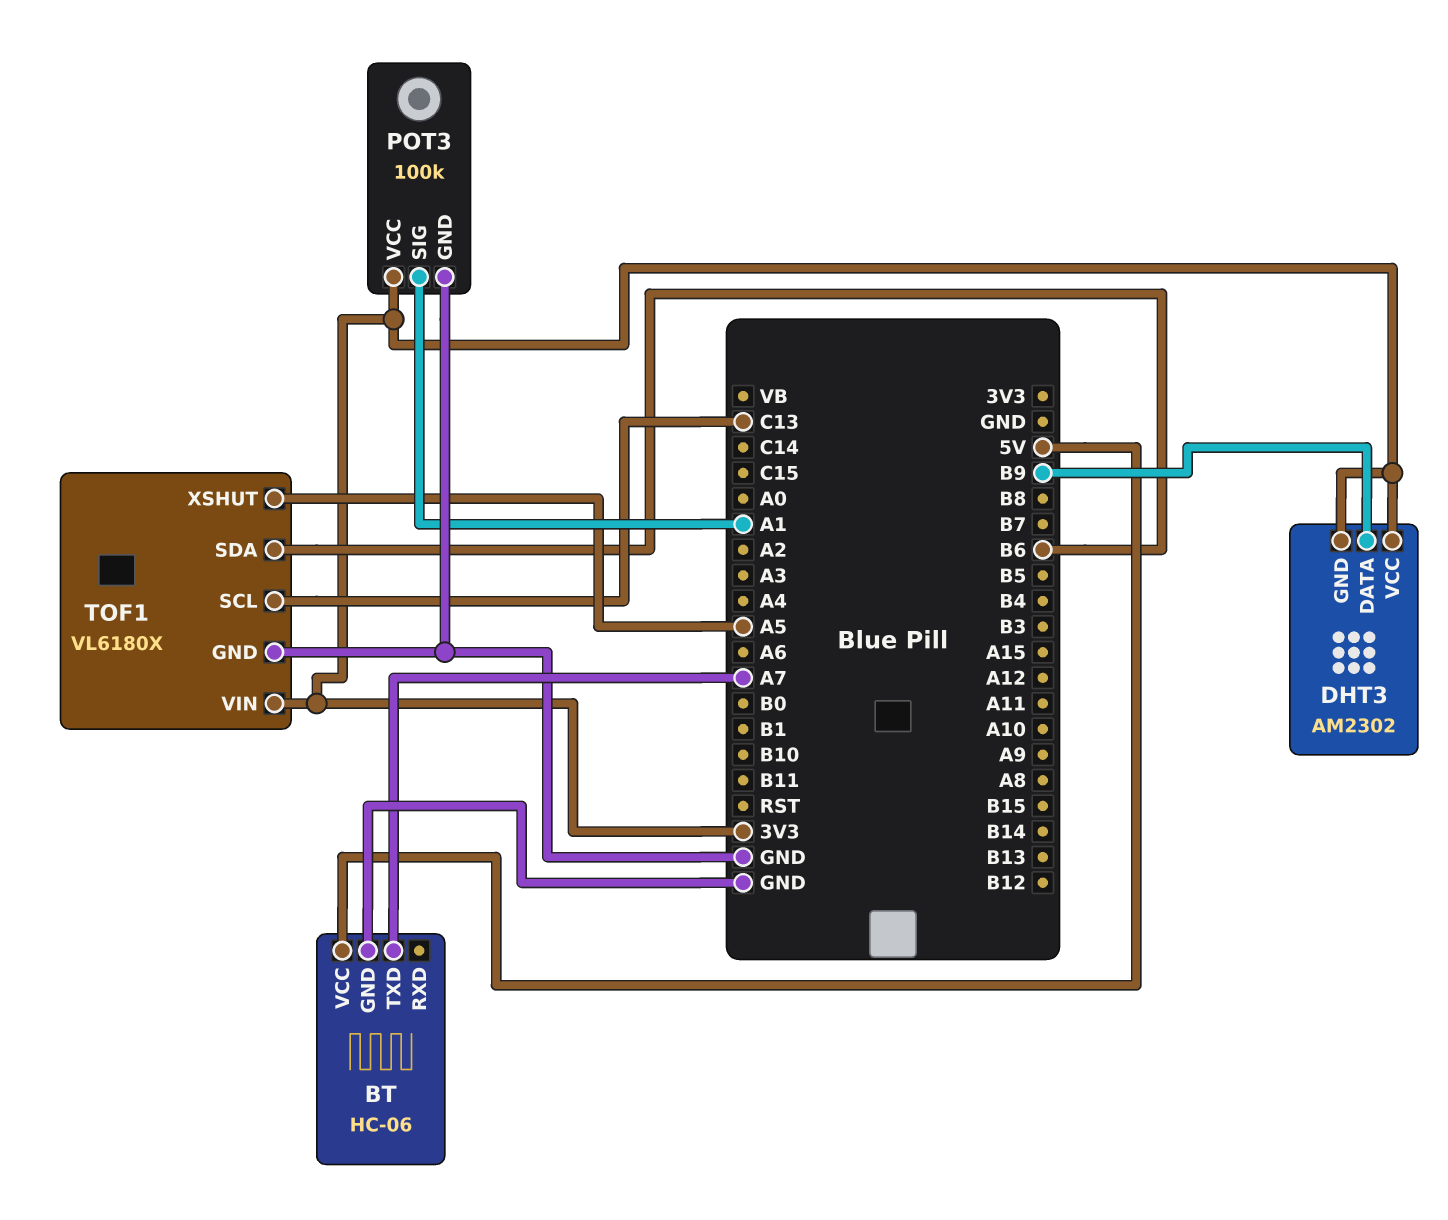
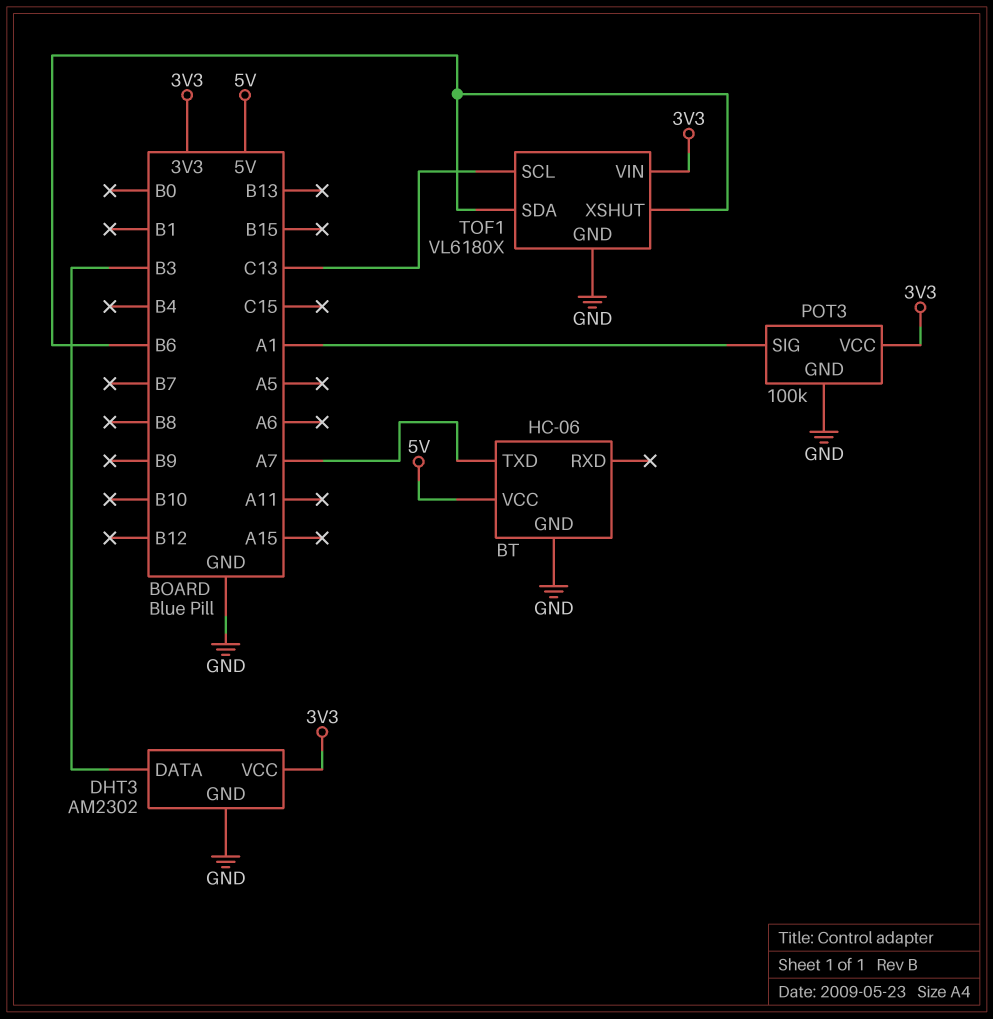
DHT3 pin DATA: B9 -> B3
DHT3 pin GND: 3V3 -> GND
TOF1 pin XSHUT: A5 -> B6

